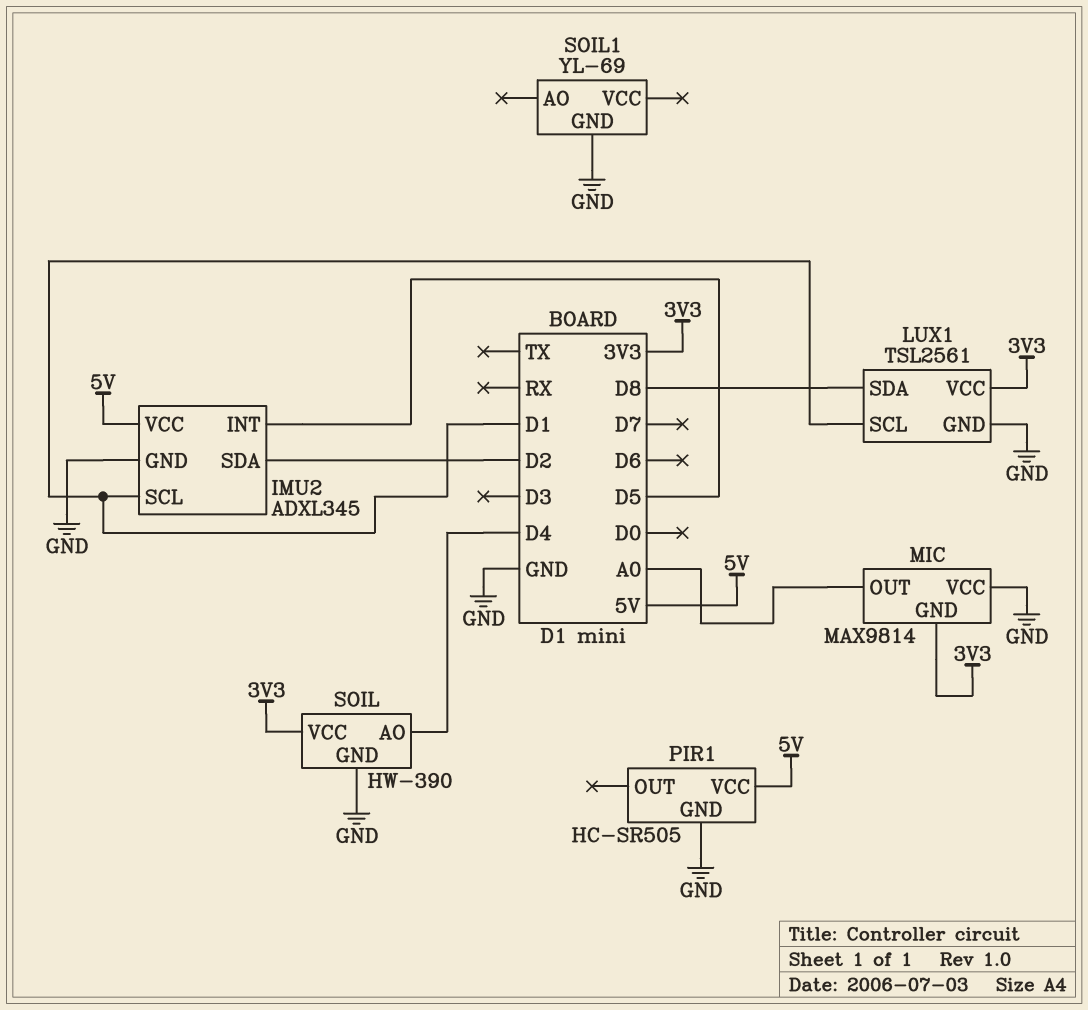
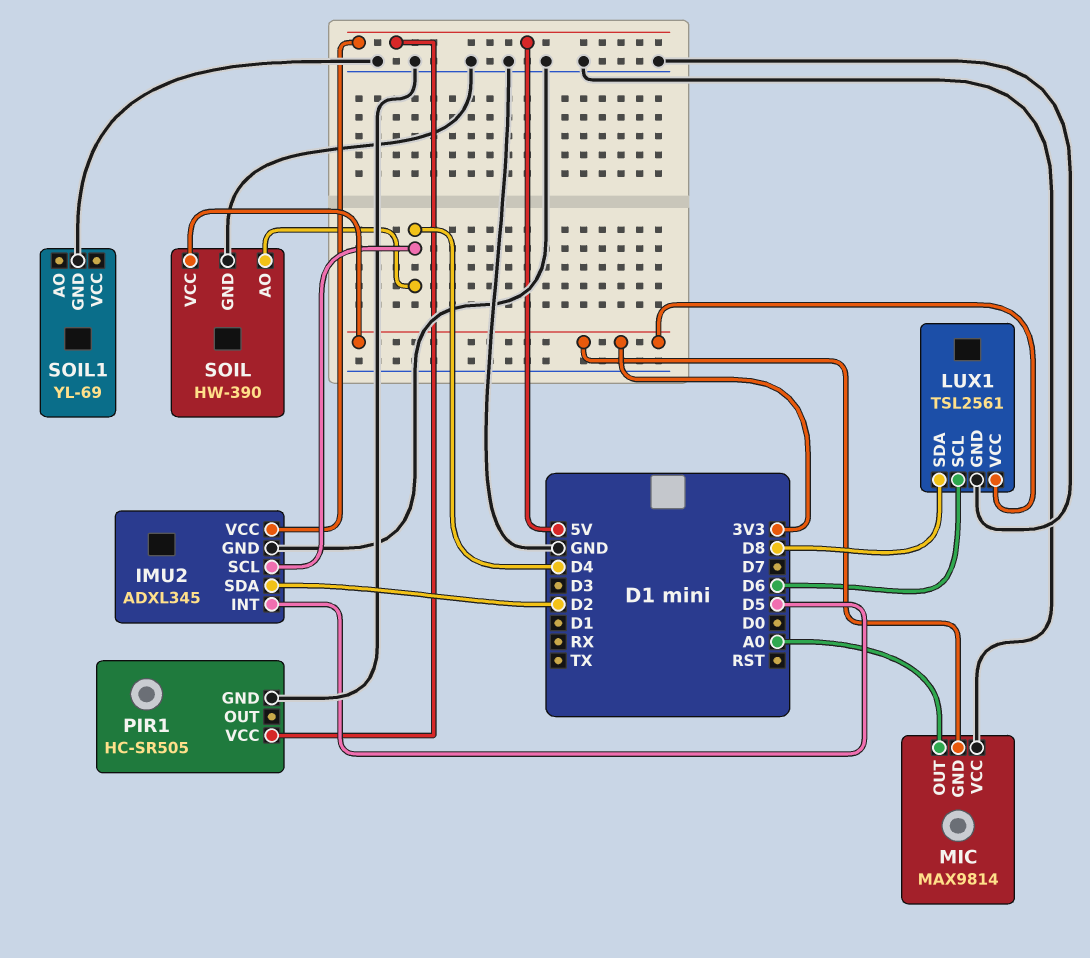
IMU2 pin SCL: D1 -> D4
LUX1 pin SCL: D1 -> D6

